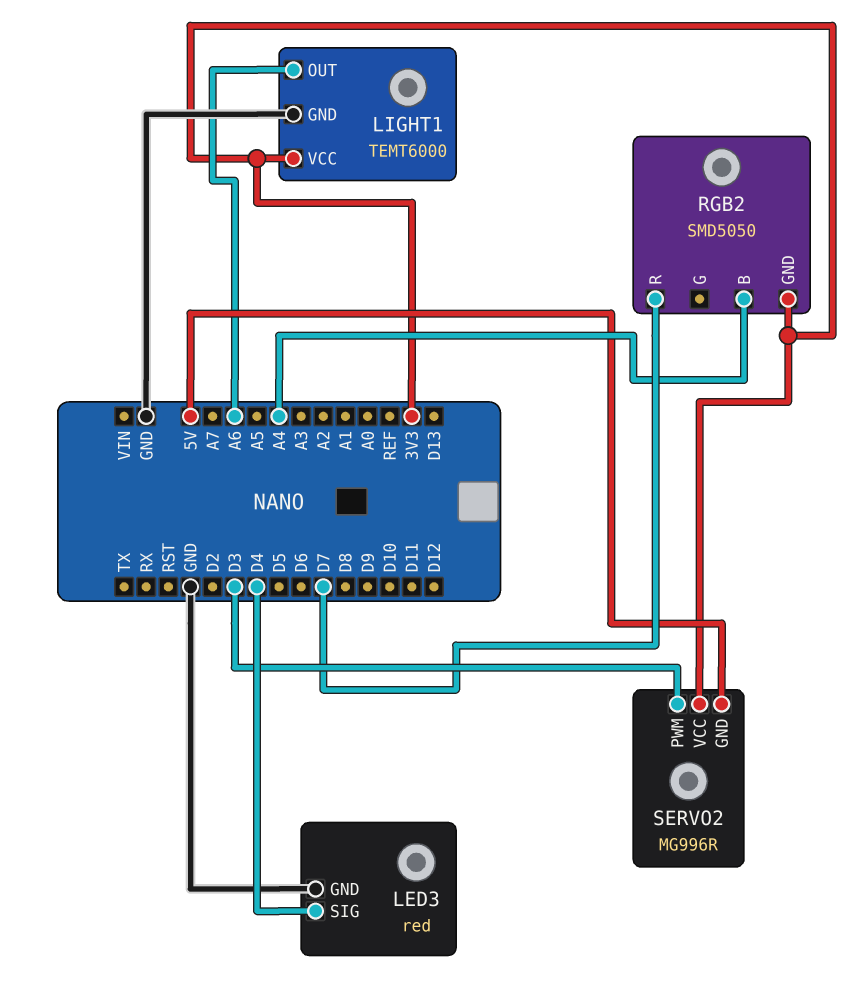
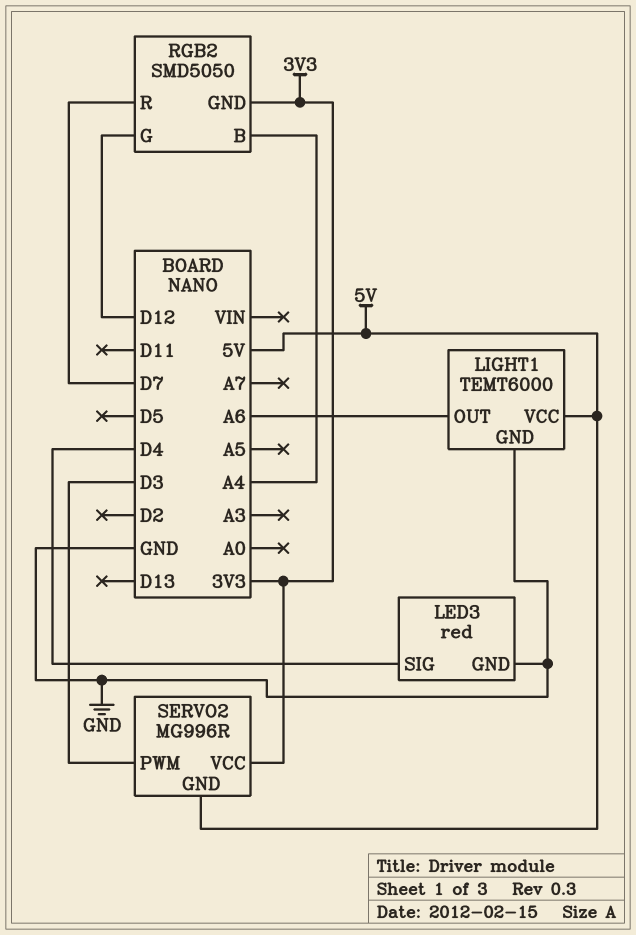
LIGHT1 pin VCC: 3V3 -> 5V
RGB2 pin G: none -> D12

